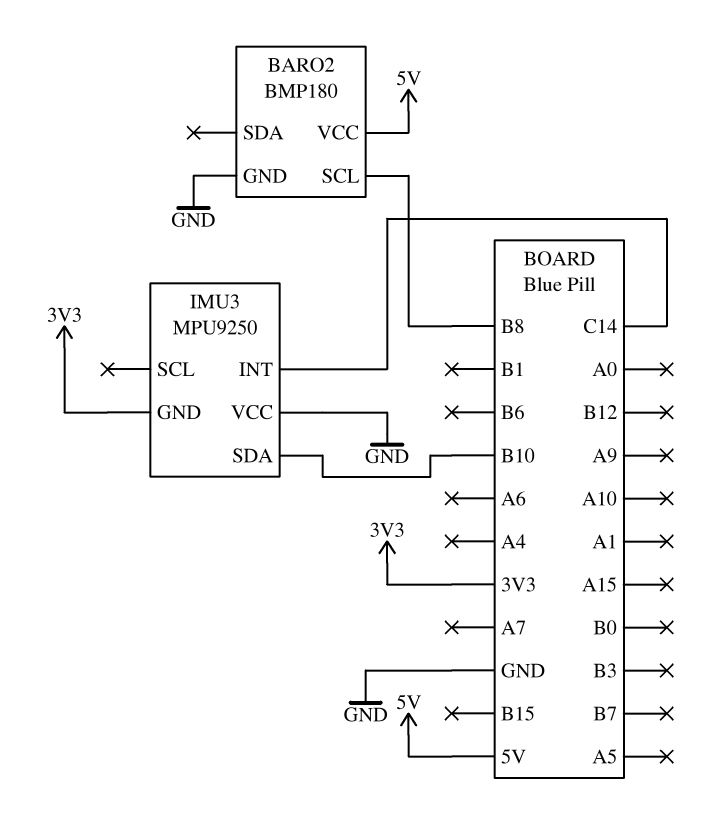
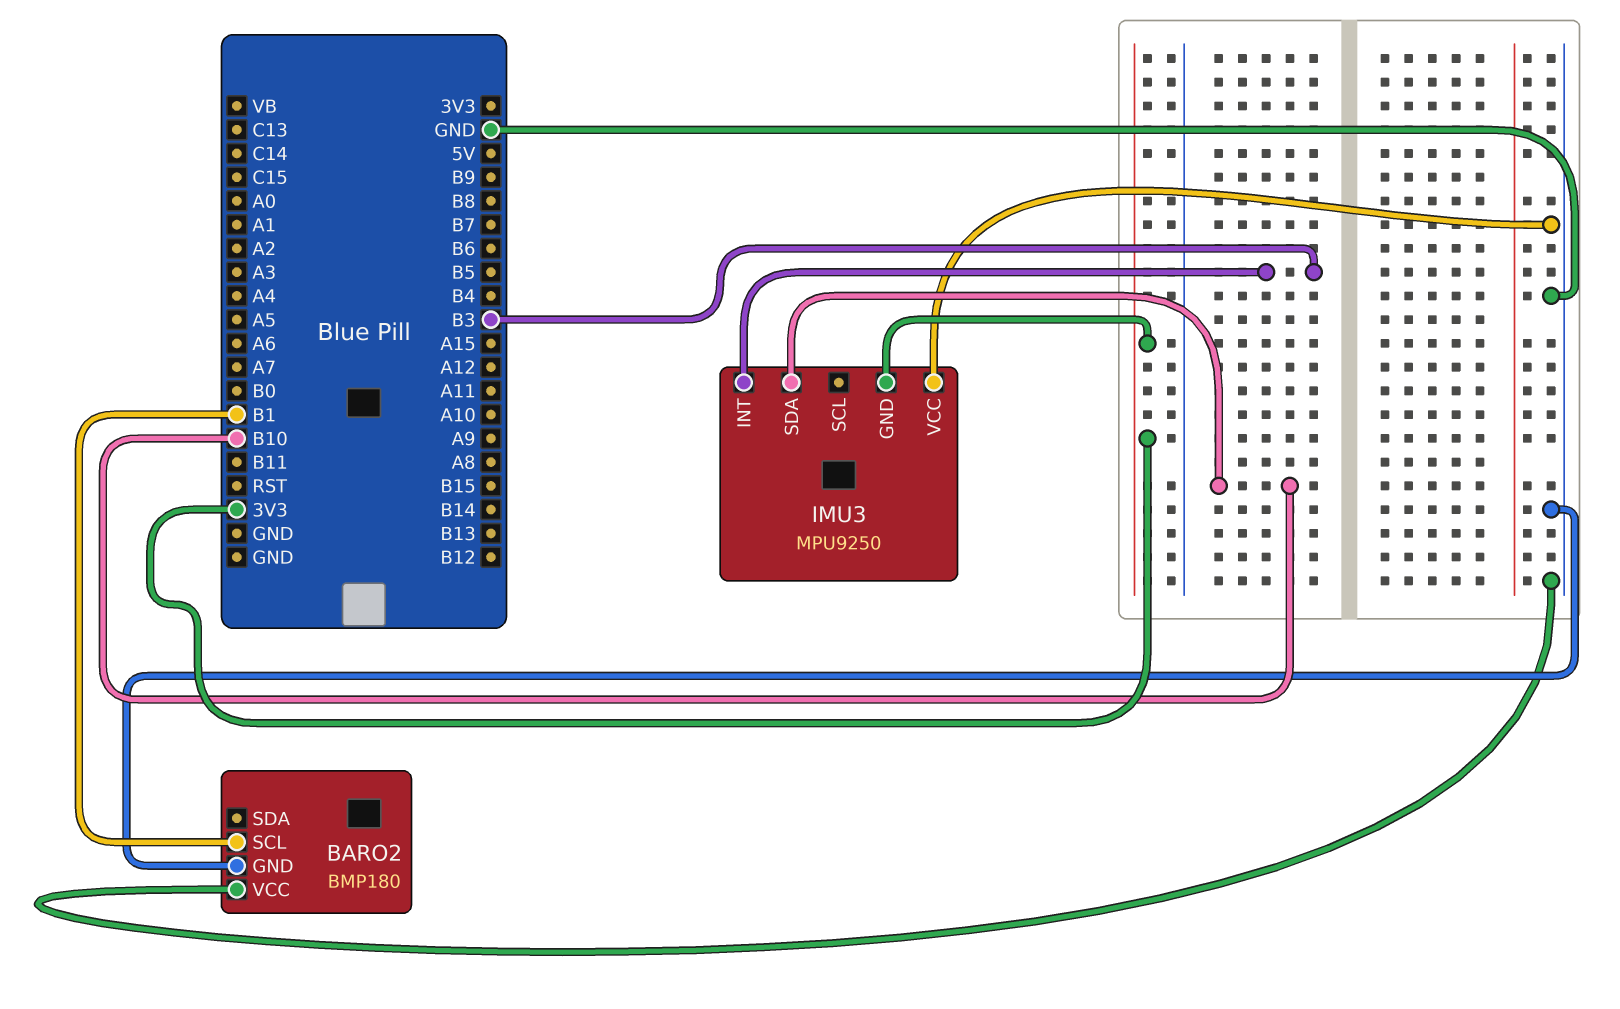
BARO2 pin SCL: B8 -> B1
BARO2 pin VCC: 5V -> GND
IMU3 pin INT: C14 -> B3

